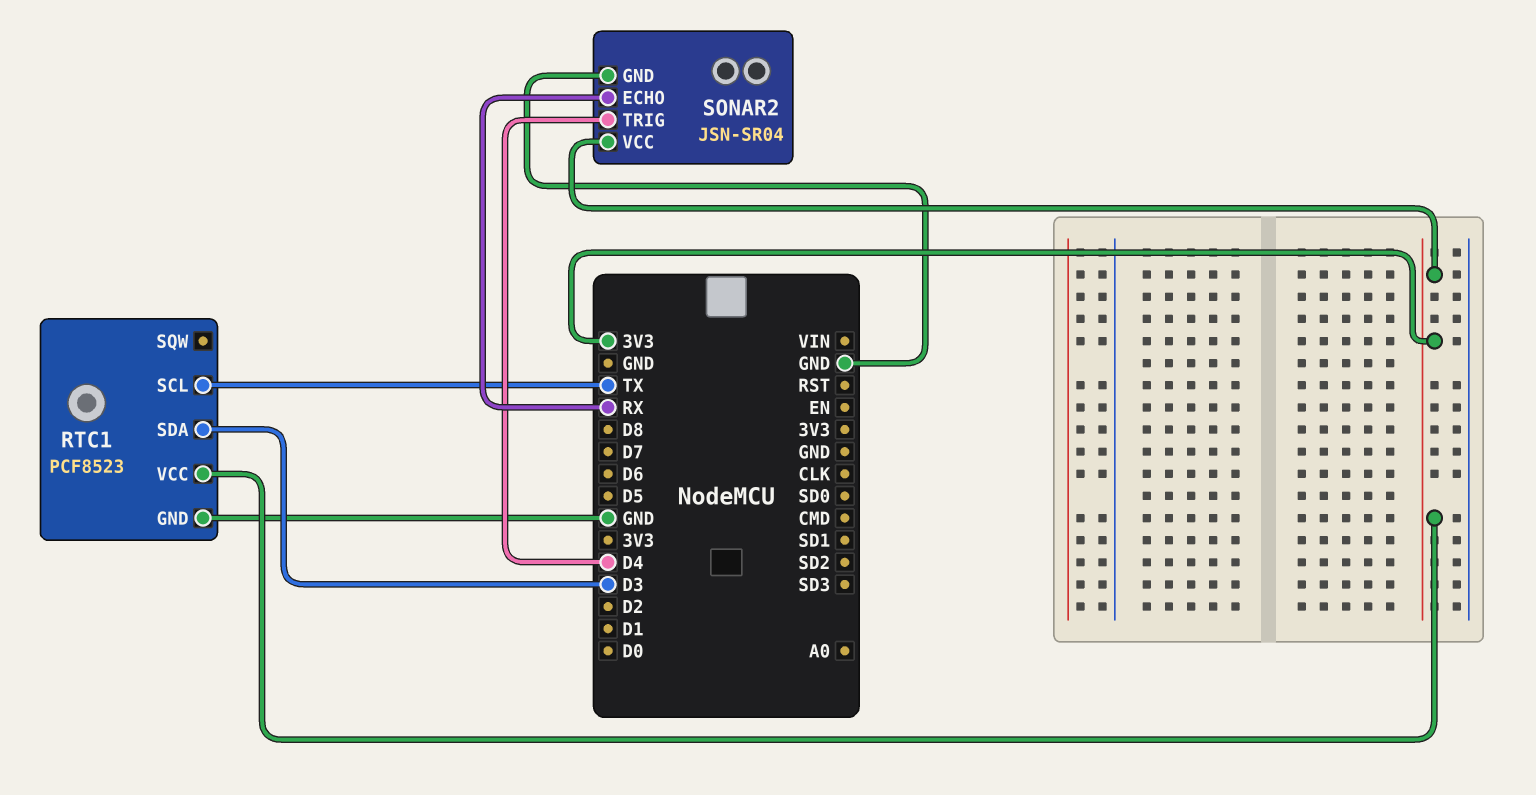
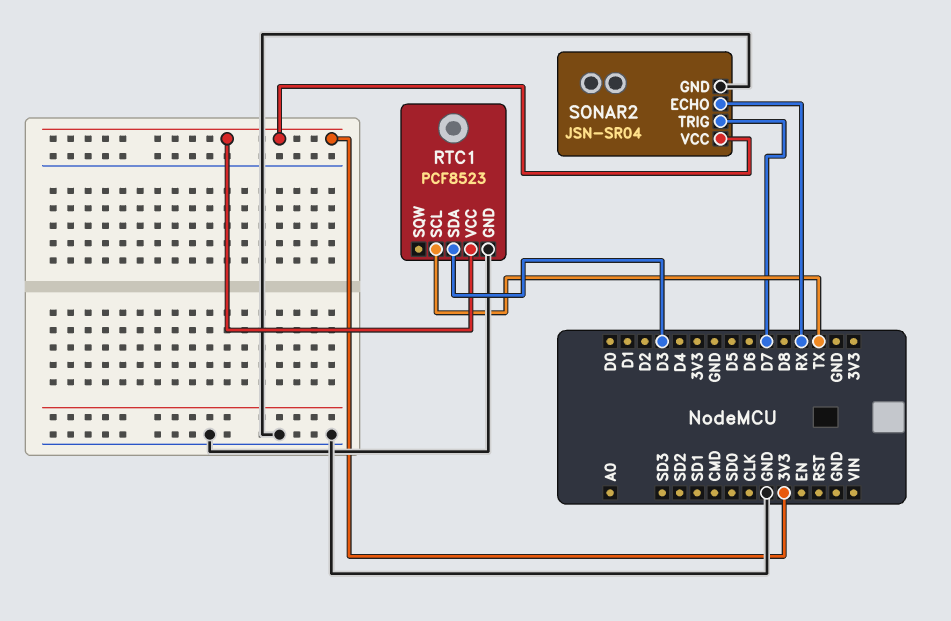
SONAR2 pin TRIG: D4 -> D7

